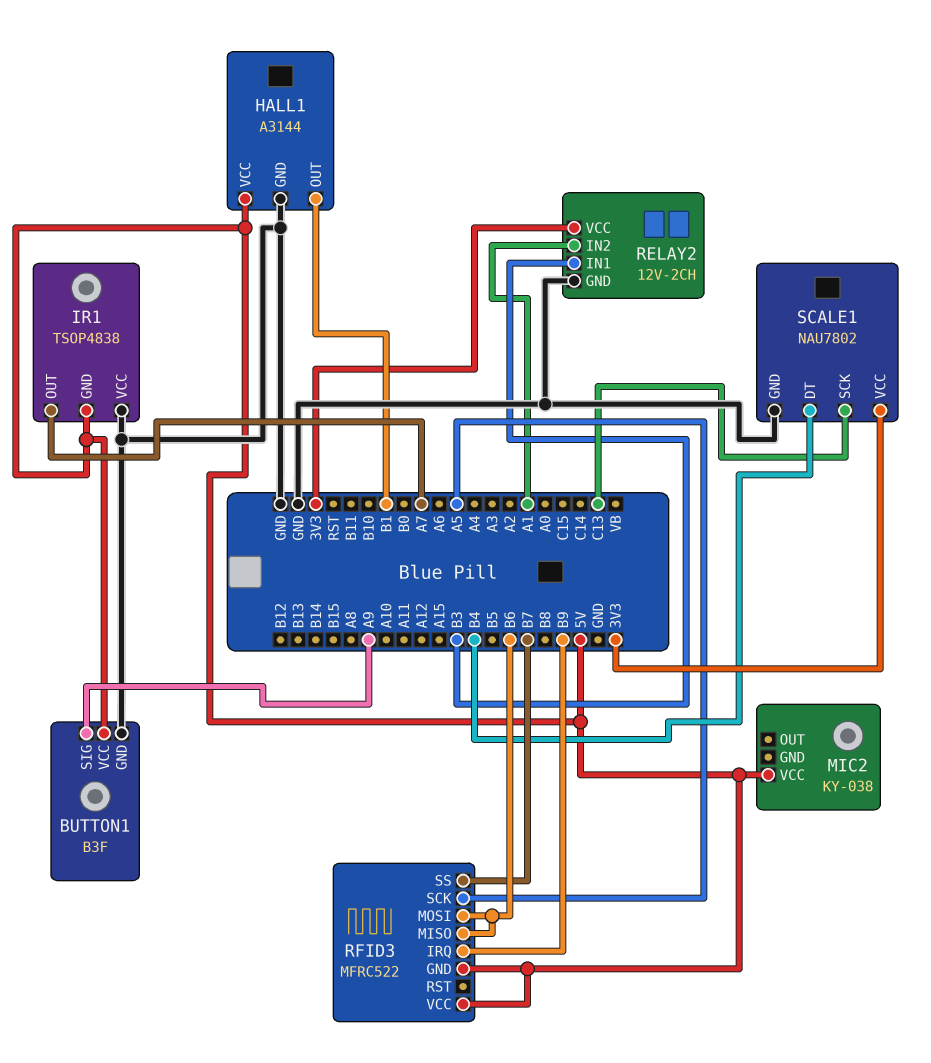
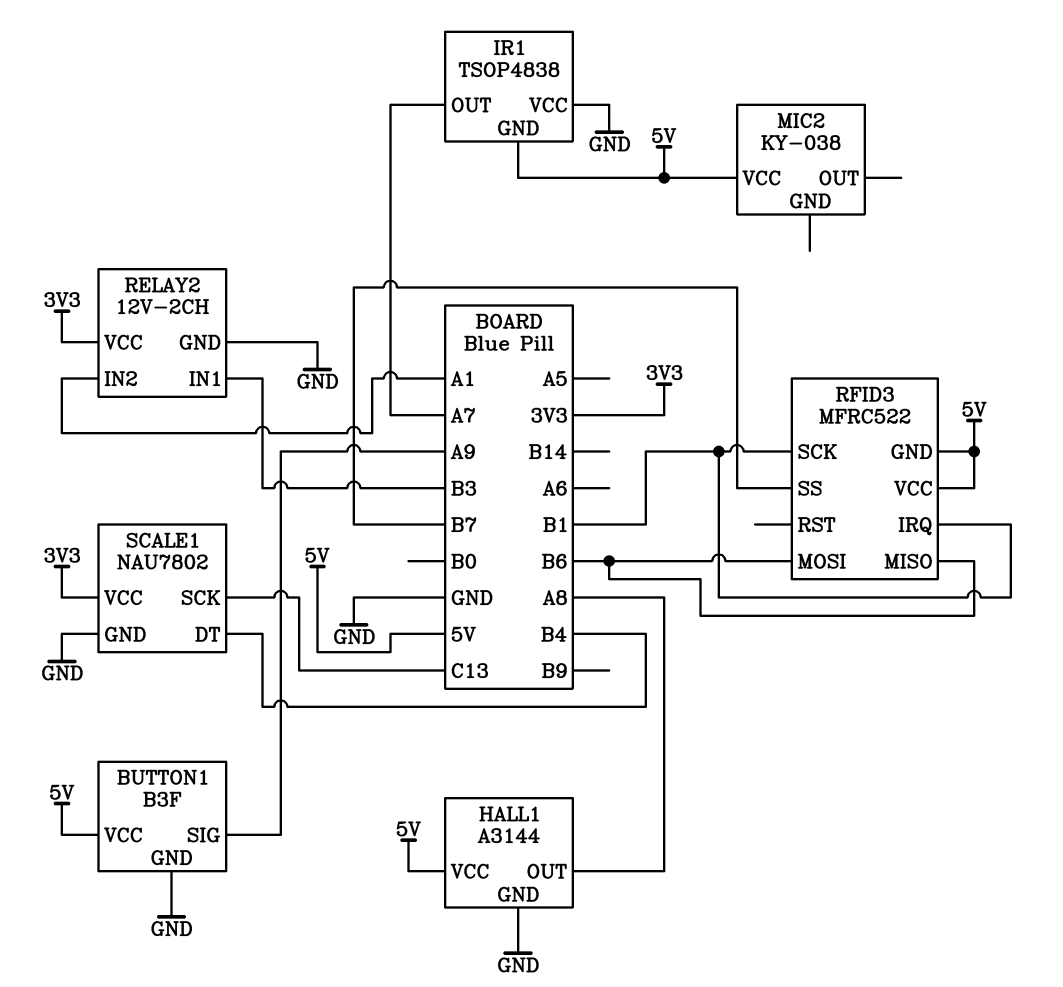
HALL1 pin OUT: B1 -> A8
RFID3 pin IRQ: B9 -> B1
RFID3 pin SCK: A5 -> B1

